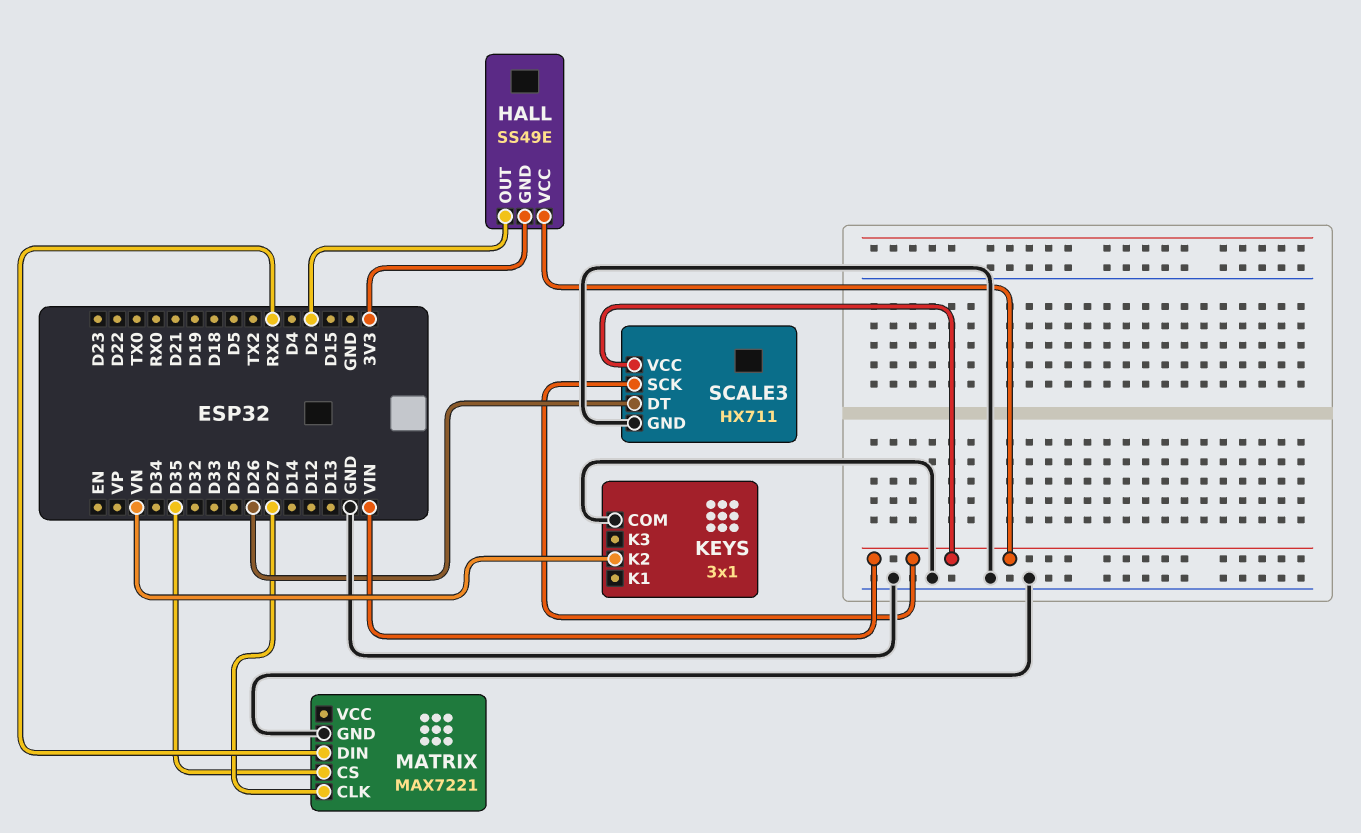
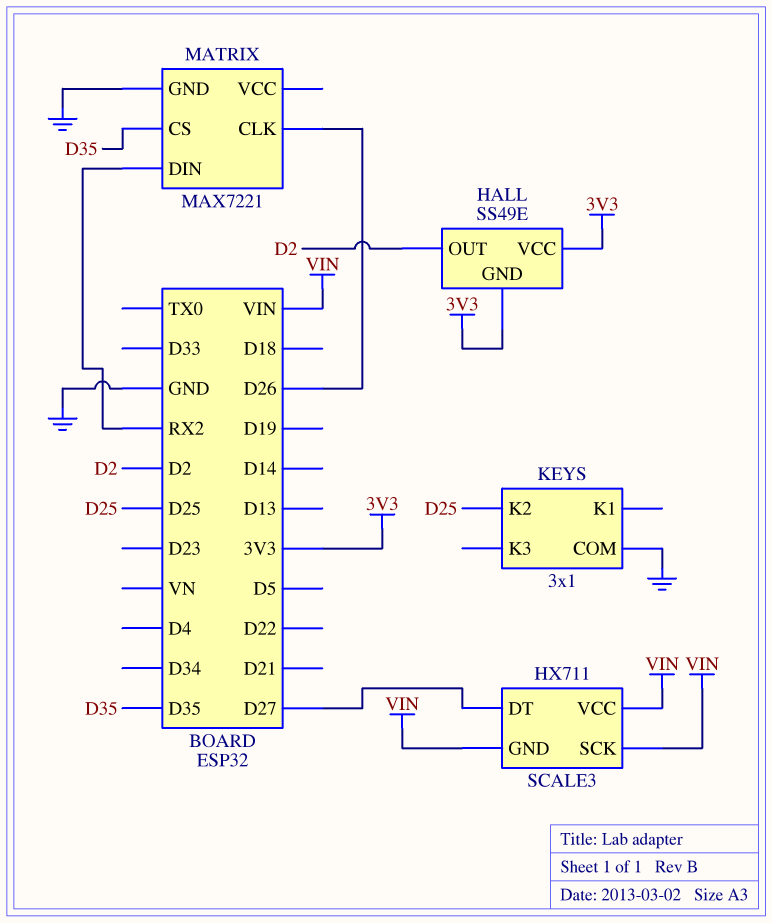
HALL pin VCC: VIN -> 3V3
KEYS pin K2: VN -> D25
MATRIX pin CLK: D27 -> D26
SCALE3 pin DT: D26 -> D27
SCALE3 pin GND: GND -> VIN

